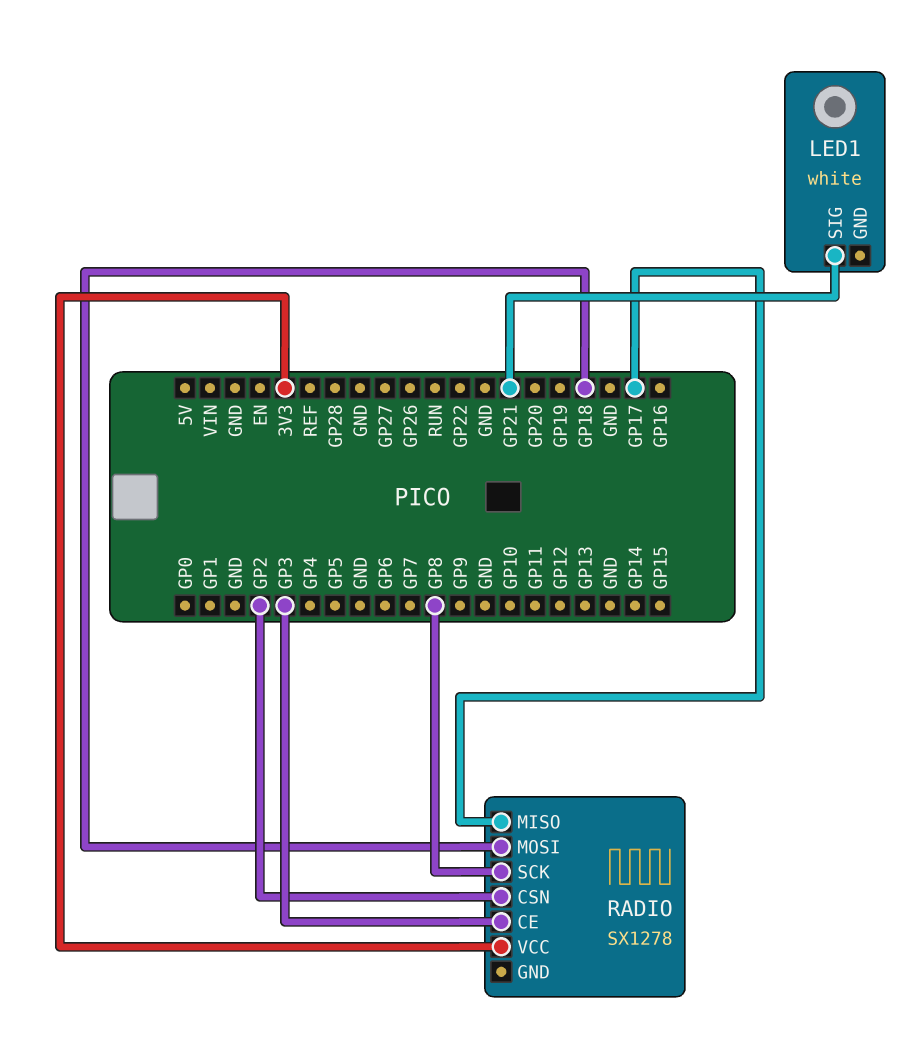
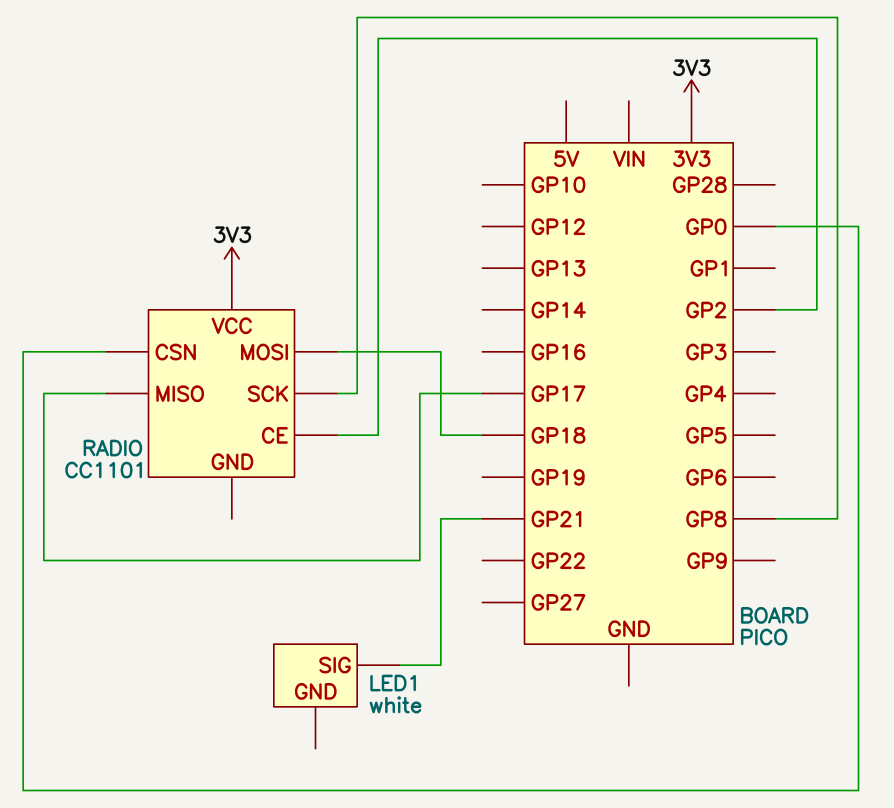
RADIO: SX1278 -> CC1101
RADIO pin CE: GP3 -> GP2
RADIO pin CSN: GP2 -> GP0

